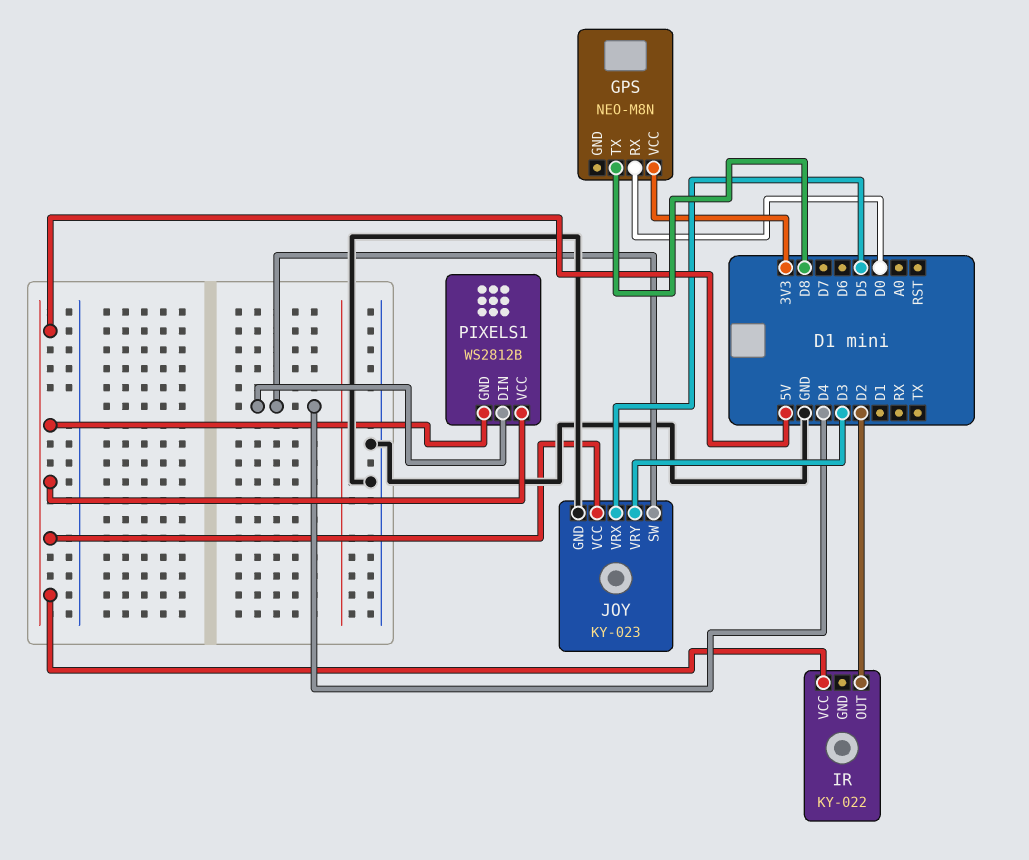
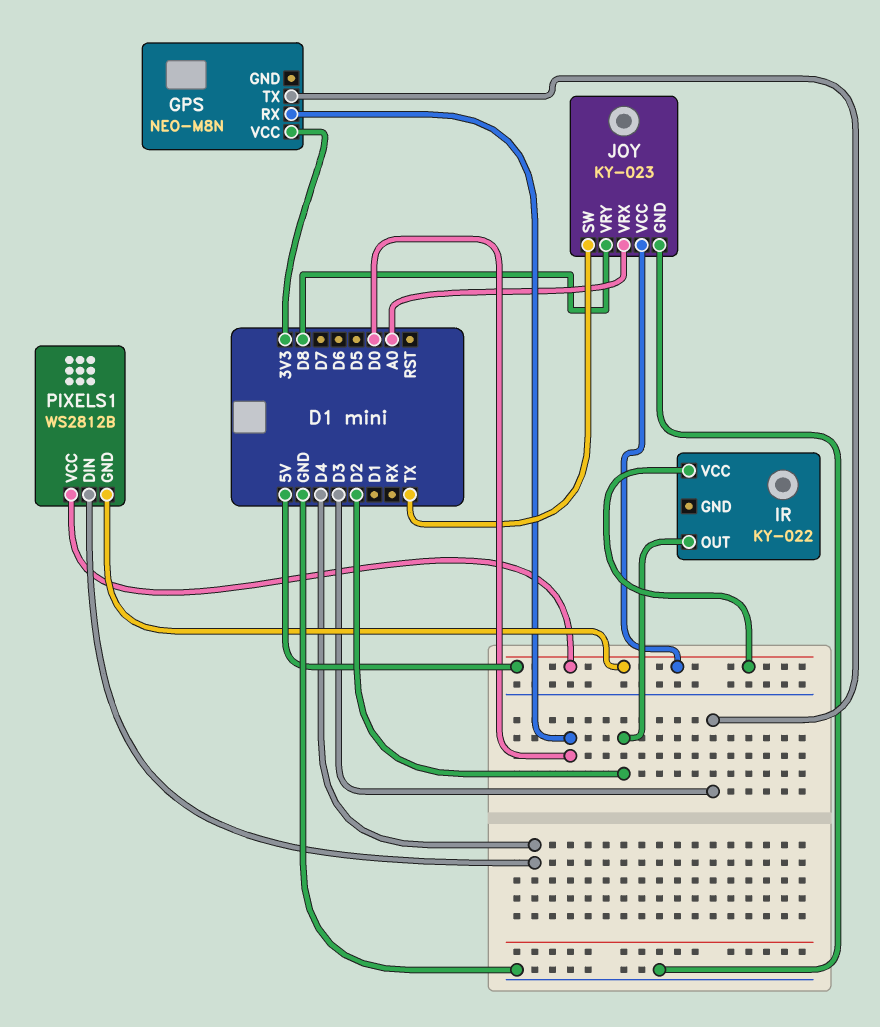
GPS pin TX: D8 -> D3
JOY pin SW: D4 -> TX
JOY pin VRX: D5 -> A0
JOY pin VRY: D3 -> D8

